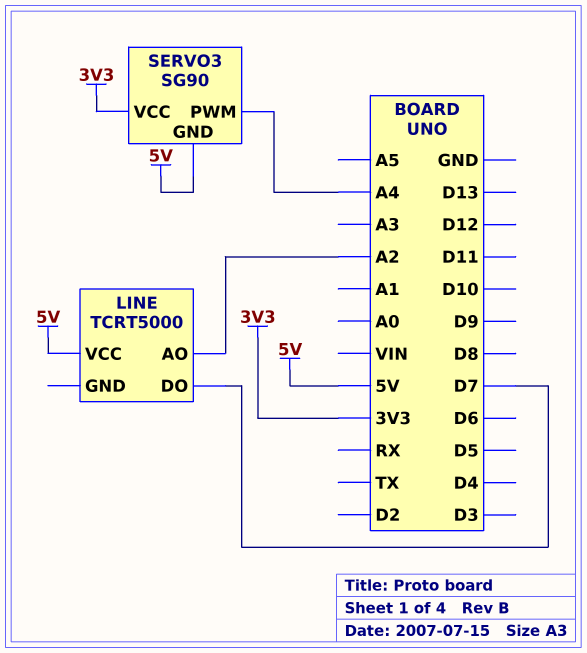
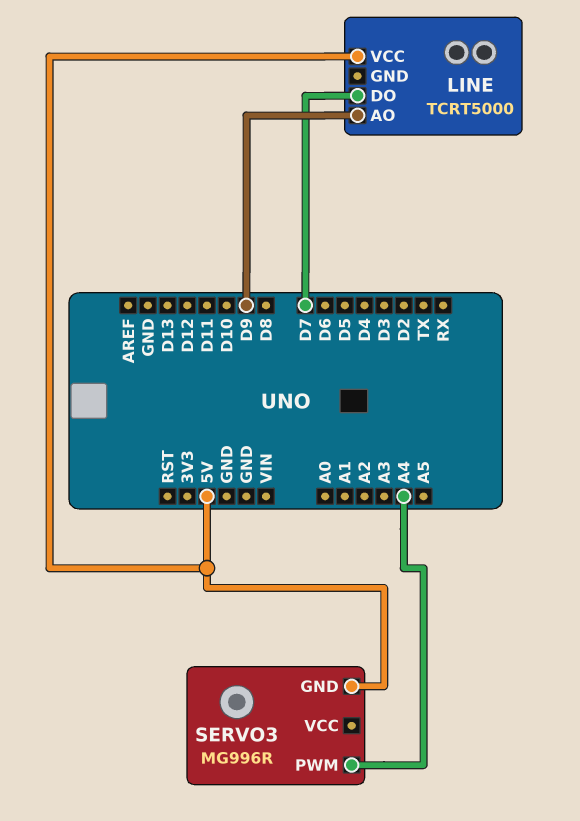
LINE pin AO: A2 -> D9
SERVO3: SG90 -> MG996R
SERVO3 pin VCC: 3V3 -> none

